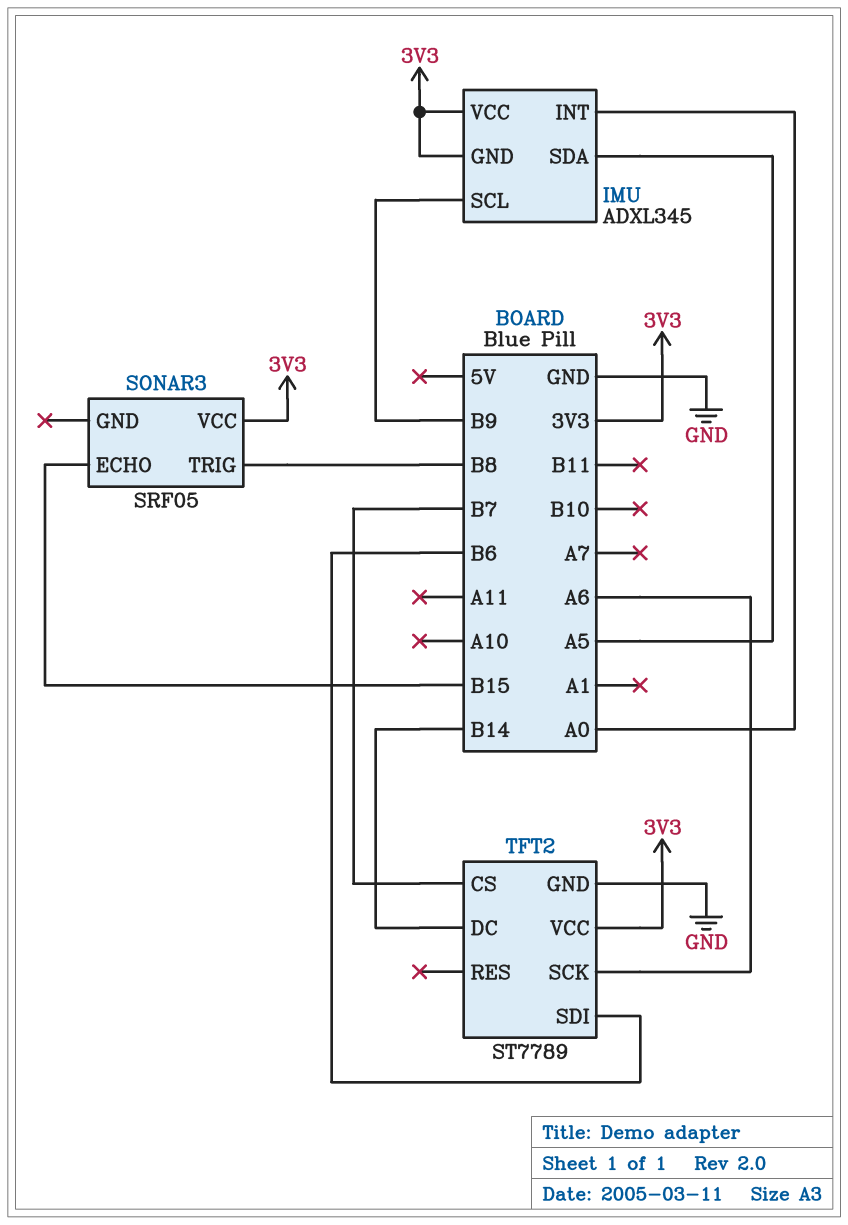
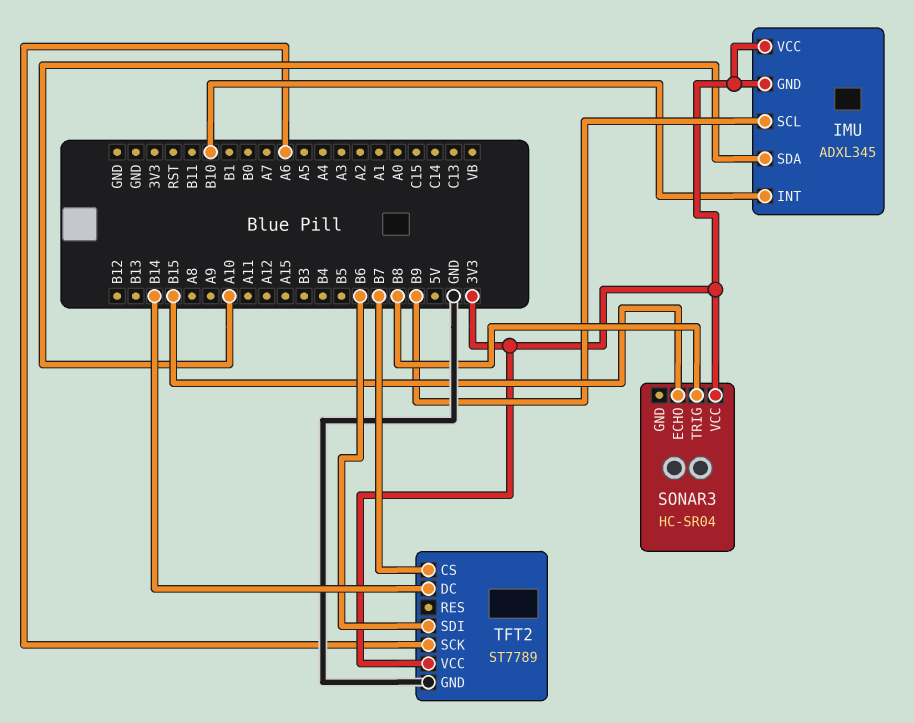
IMU pin INT: A0 -> B10
IMU pin SDA: A5 -> A10
SONAR3: SRF05 -> HC-SR04

